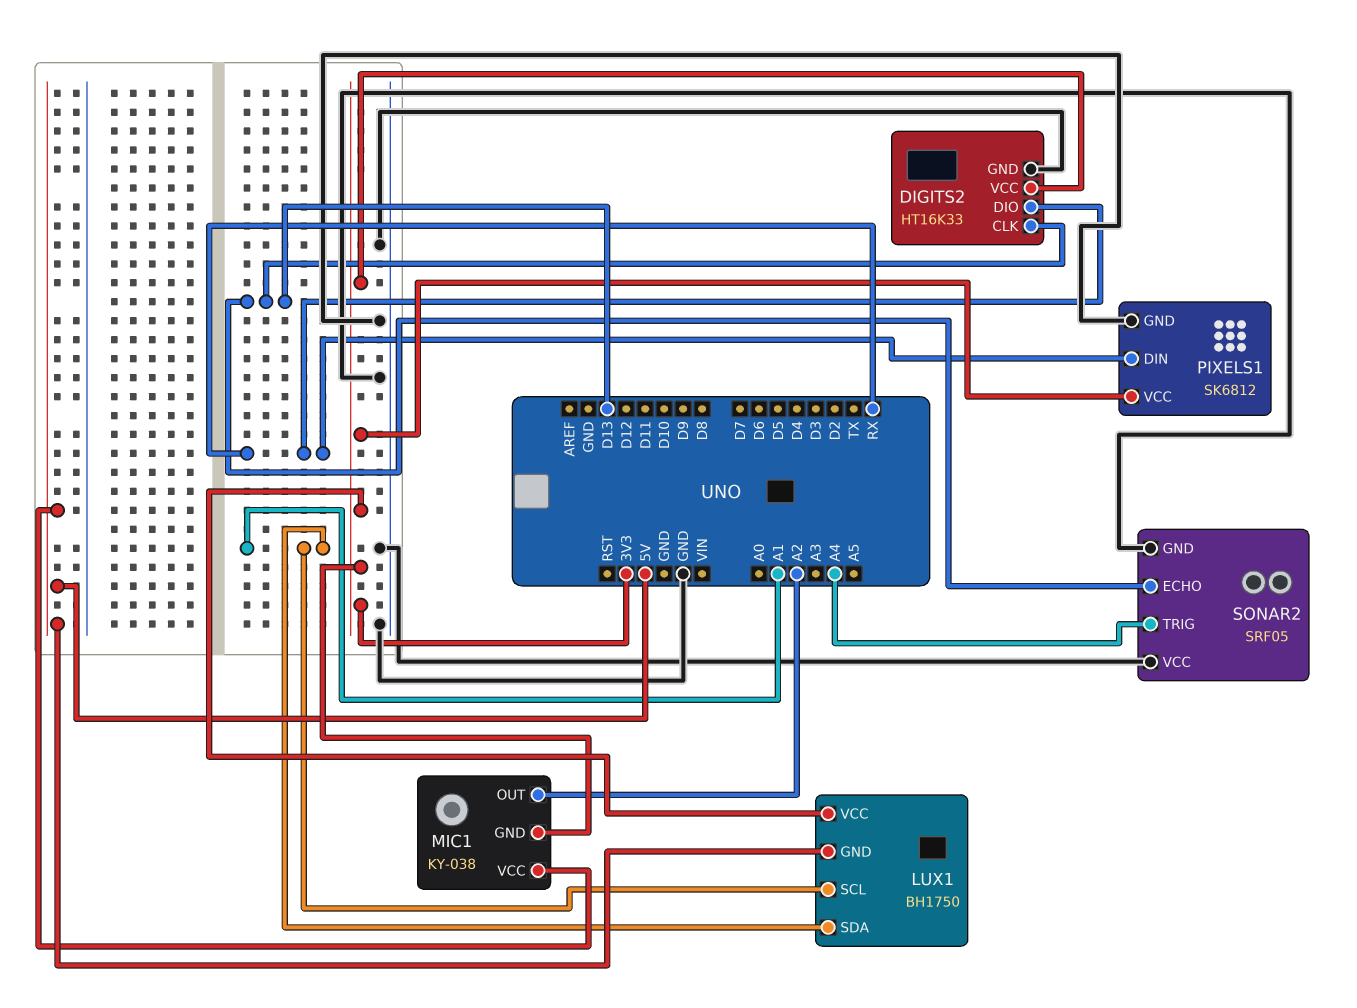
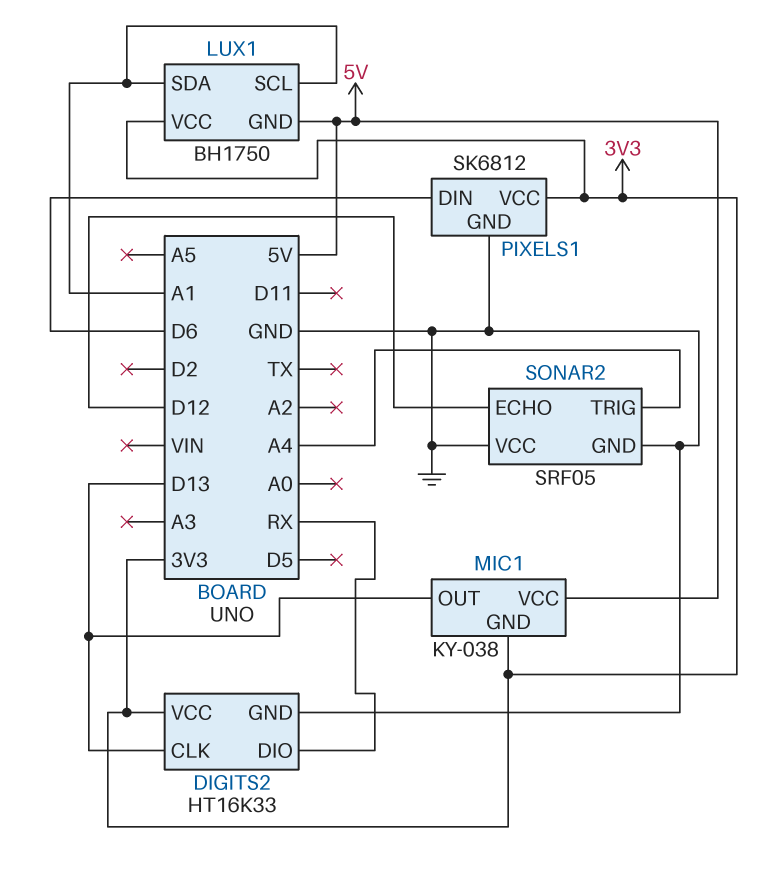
MIC1 pin OUT: A2 -> D13
PIXELS1 pin DIN: RX -> D6
SONAR2 pin ECHO: D13 -> D12

